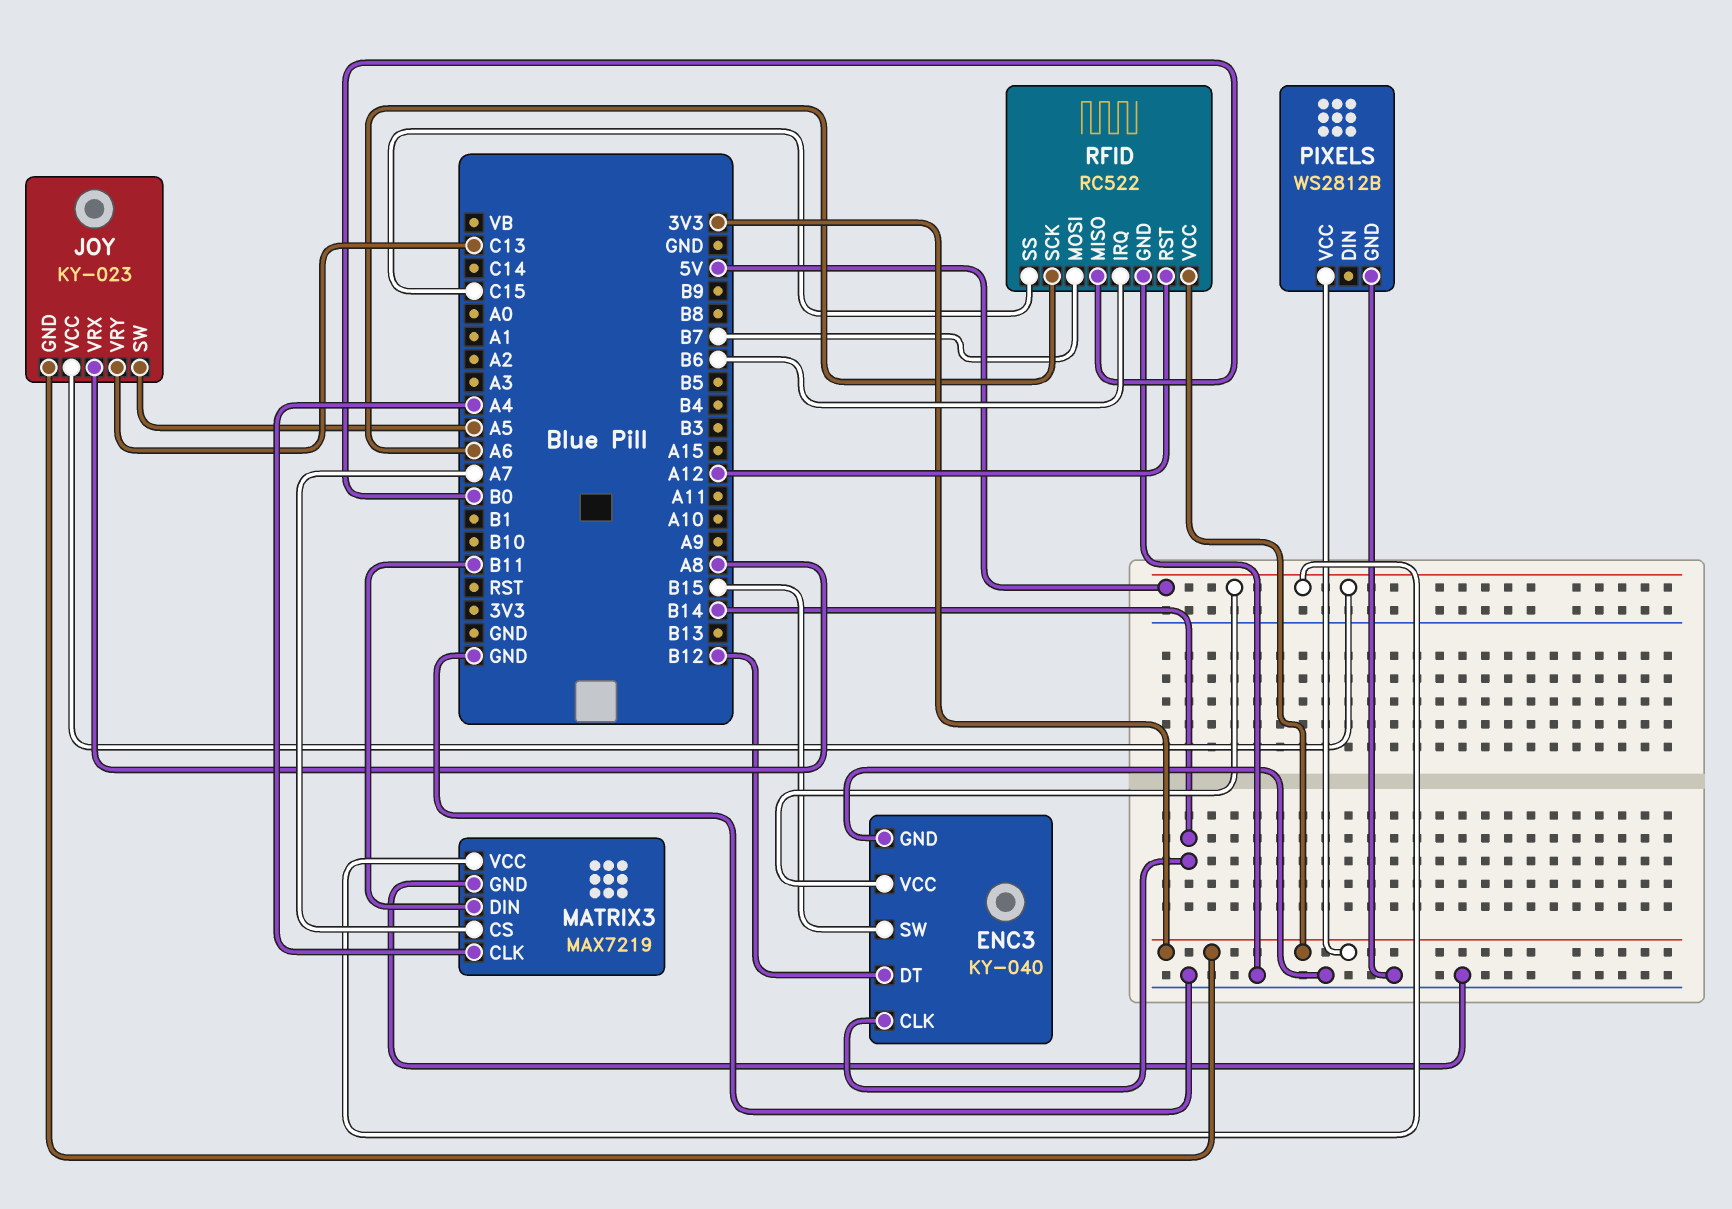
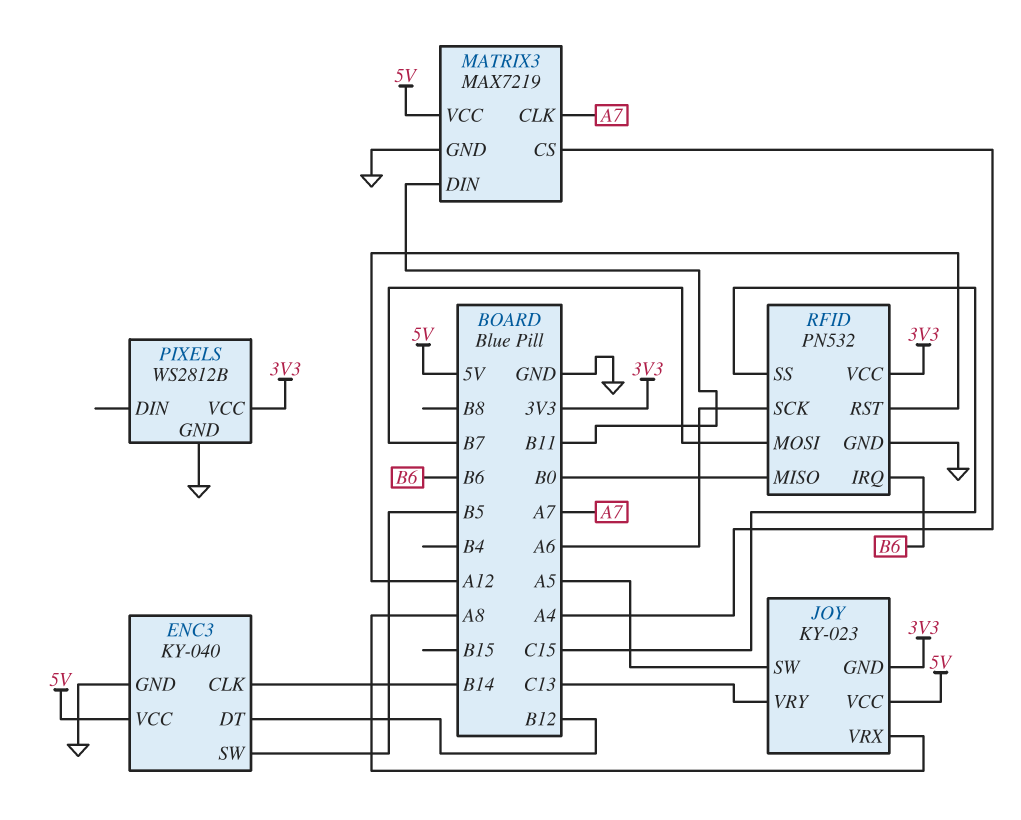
ENC3 pin SW: B15 -> B5
MATRIX3 pin CLK: A4 -> A7
MATRIX3 pin CS: A7 -> A4
RFID: RC522 -> PN532

